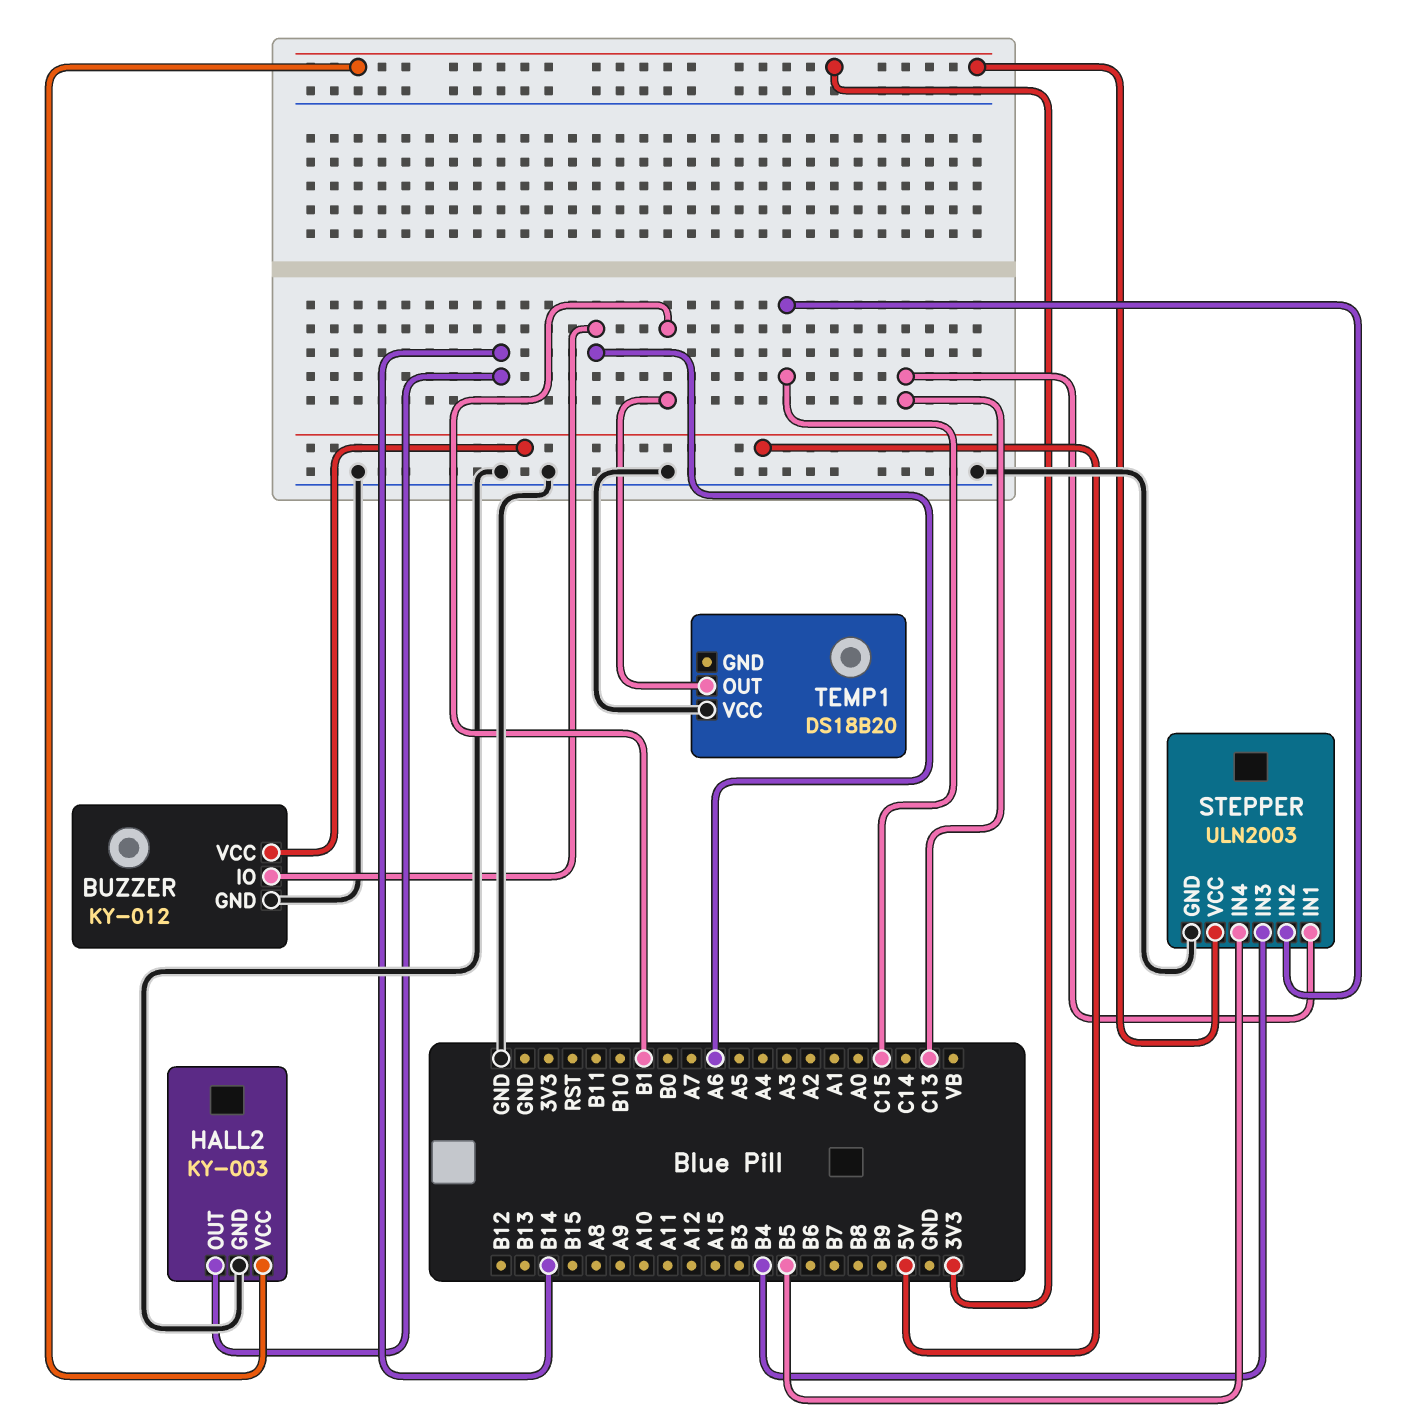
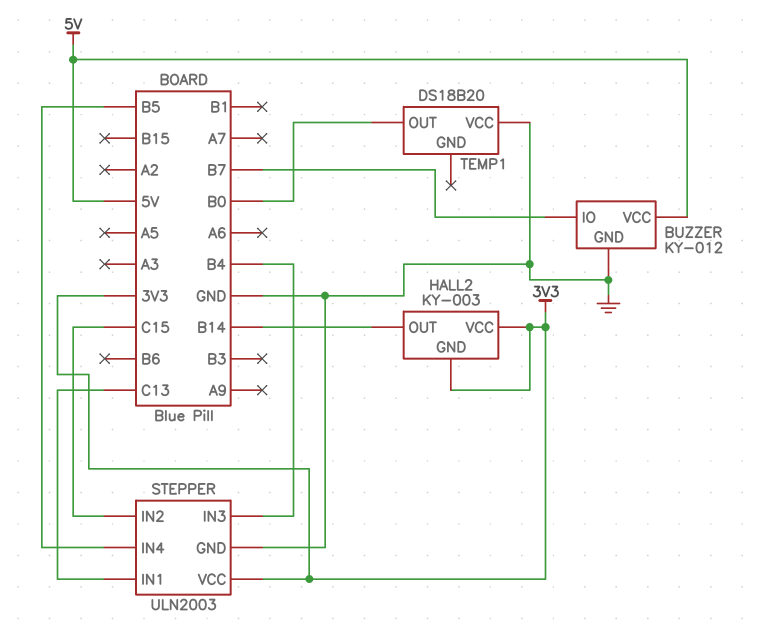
BUZZER pin IO: A6 -> B7
HALL2 pin GND: GND -> 3V3
TEMP1 pin OUT: B1 -> B0

